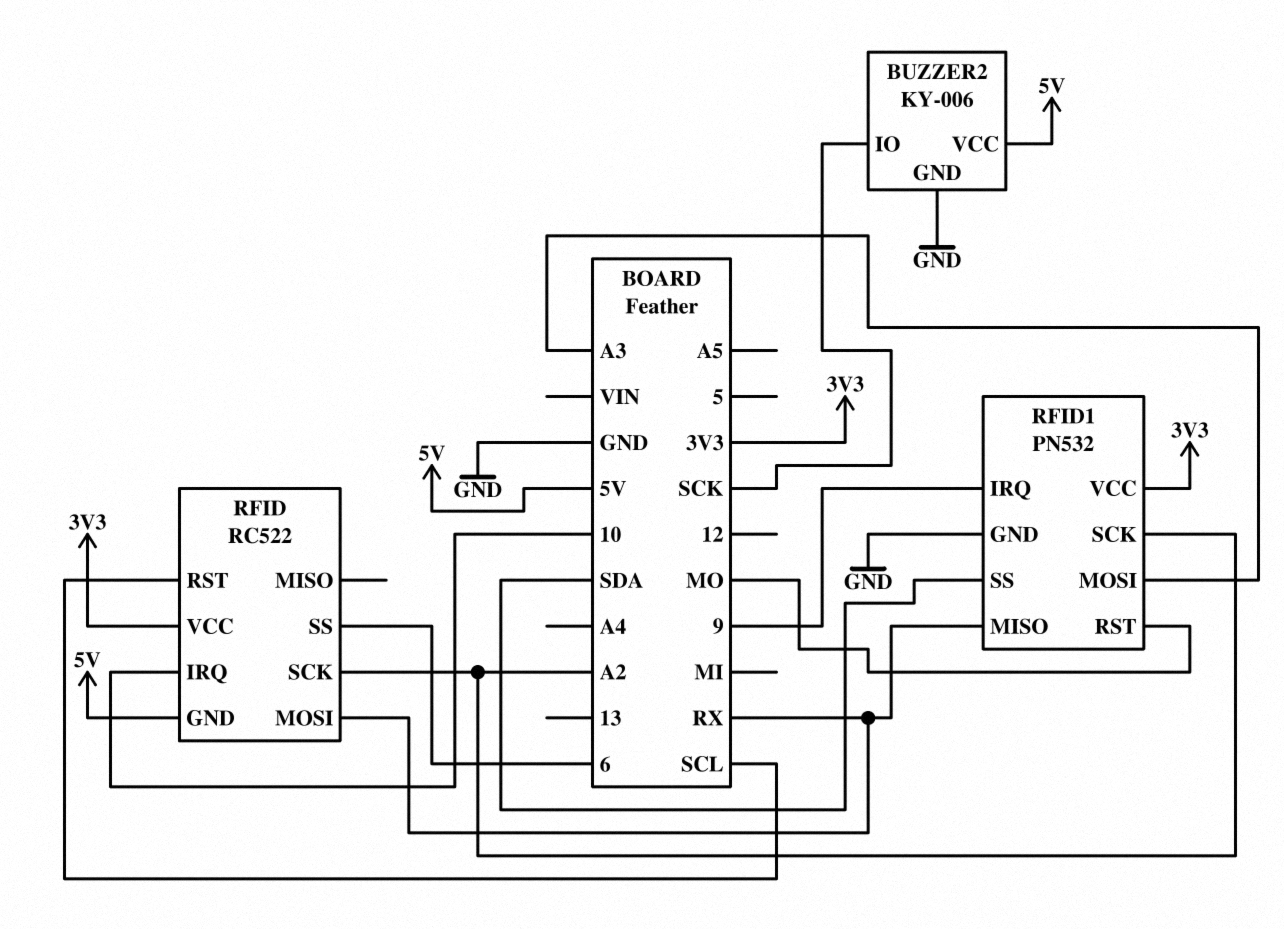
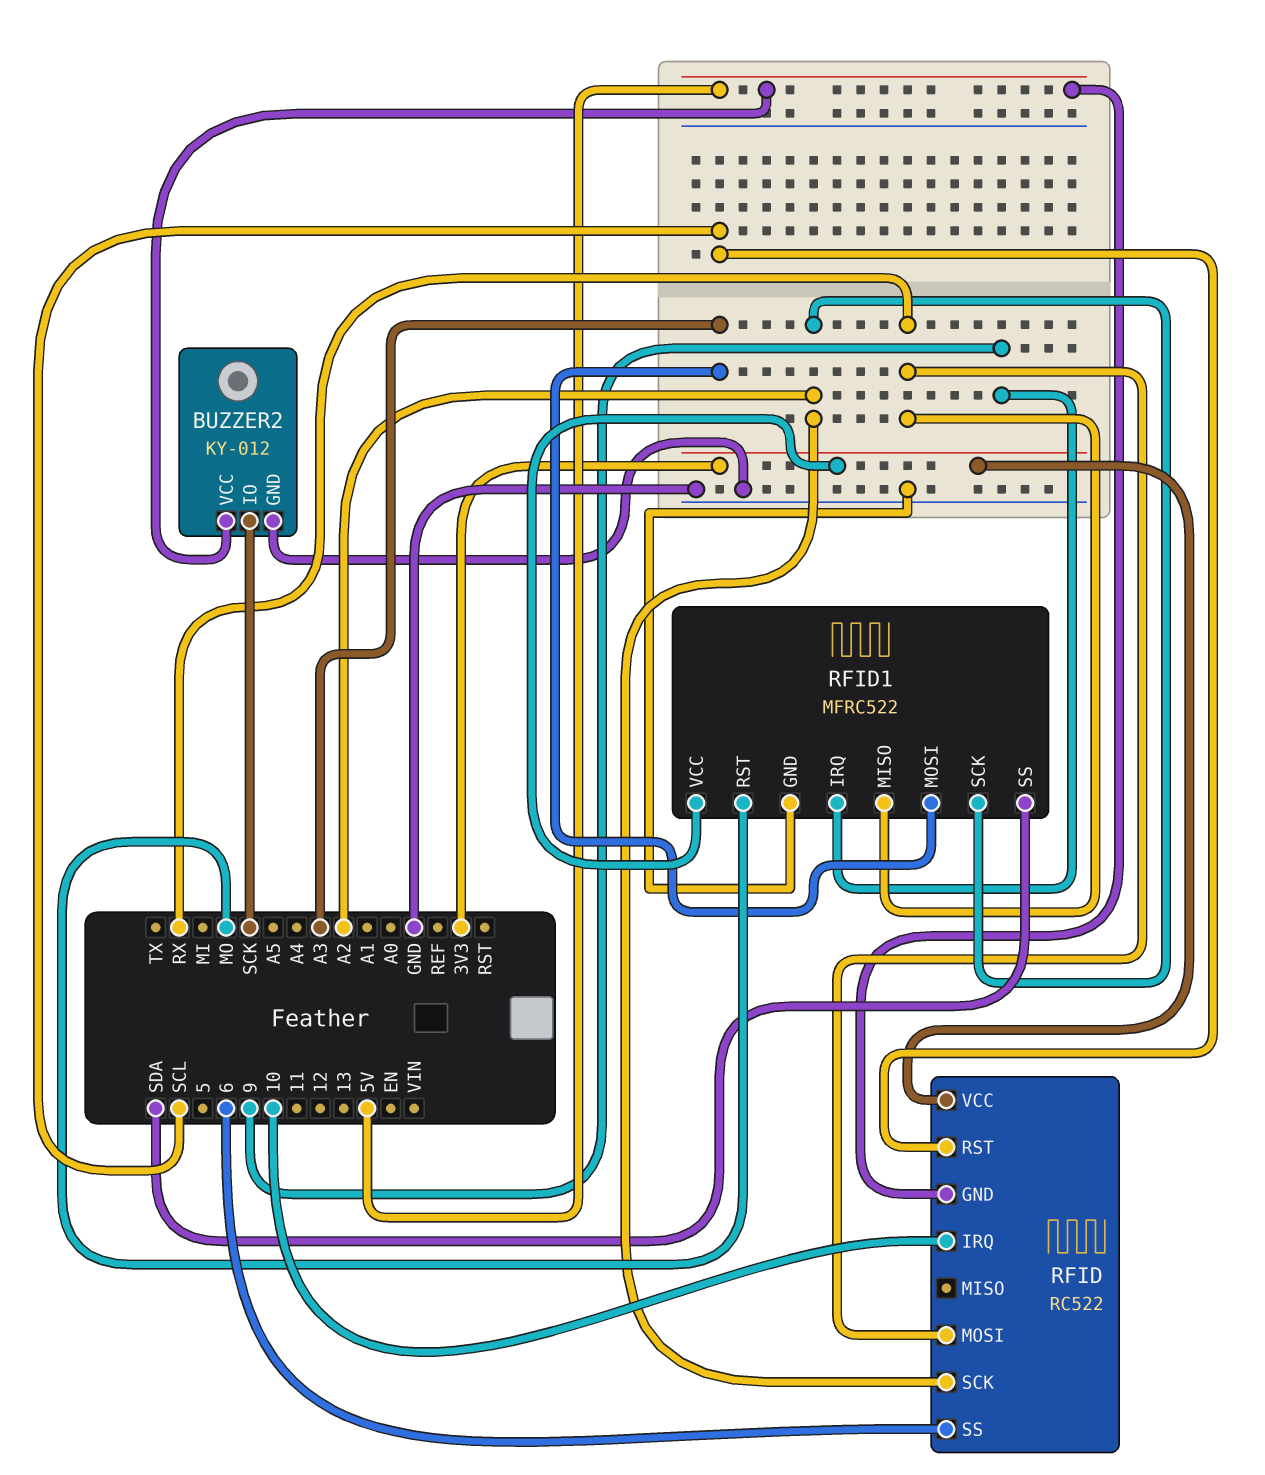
BUZZER2: KY-006 -> KY-012
RFID1: PN532 -> MFRC522

